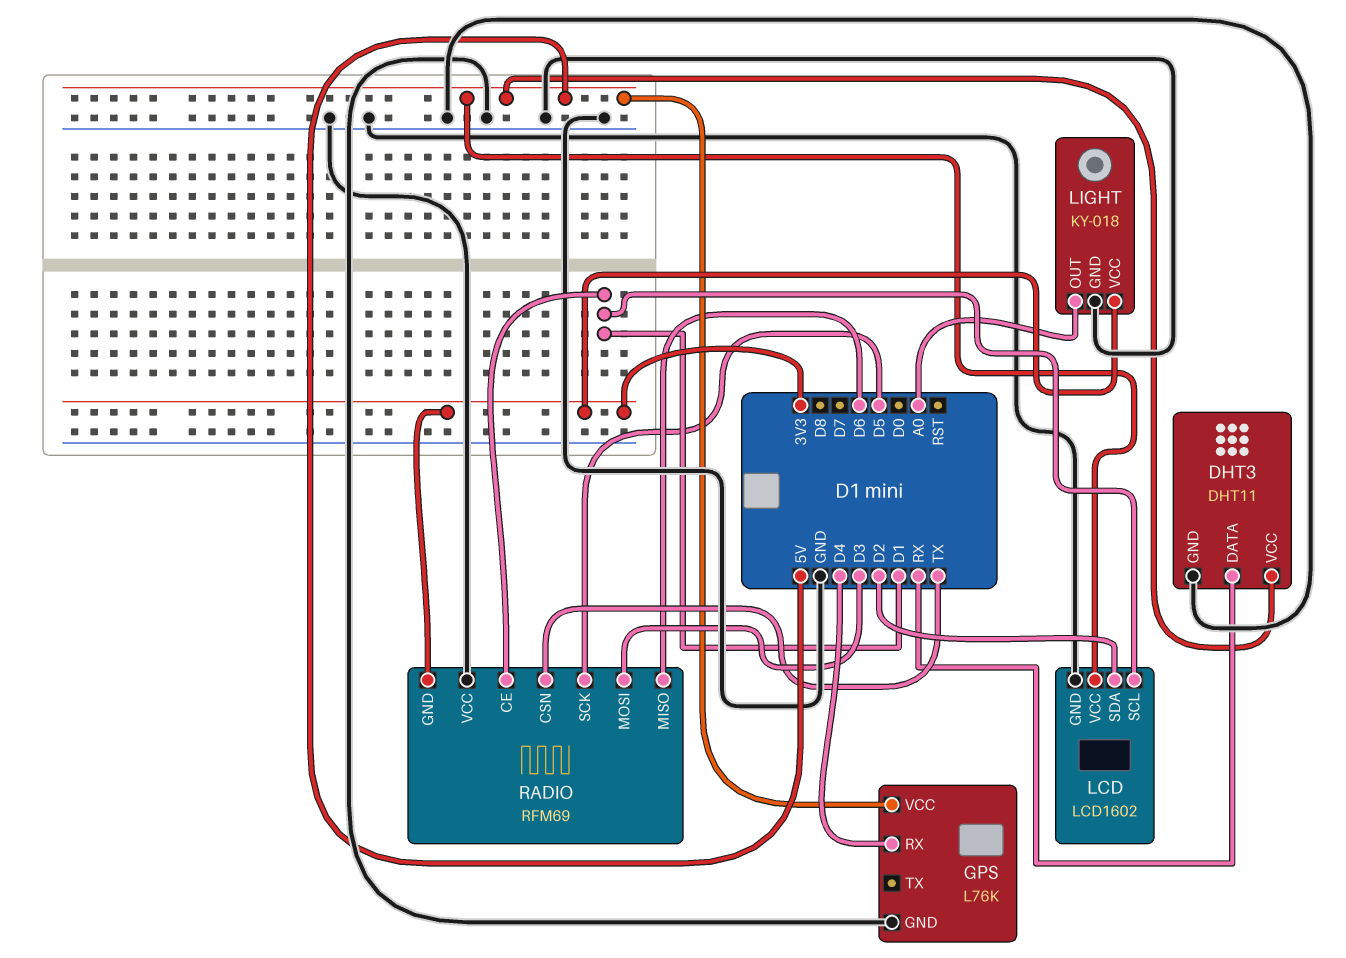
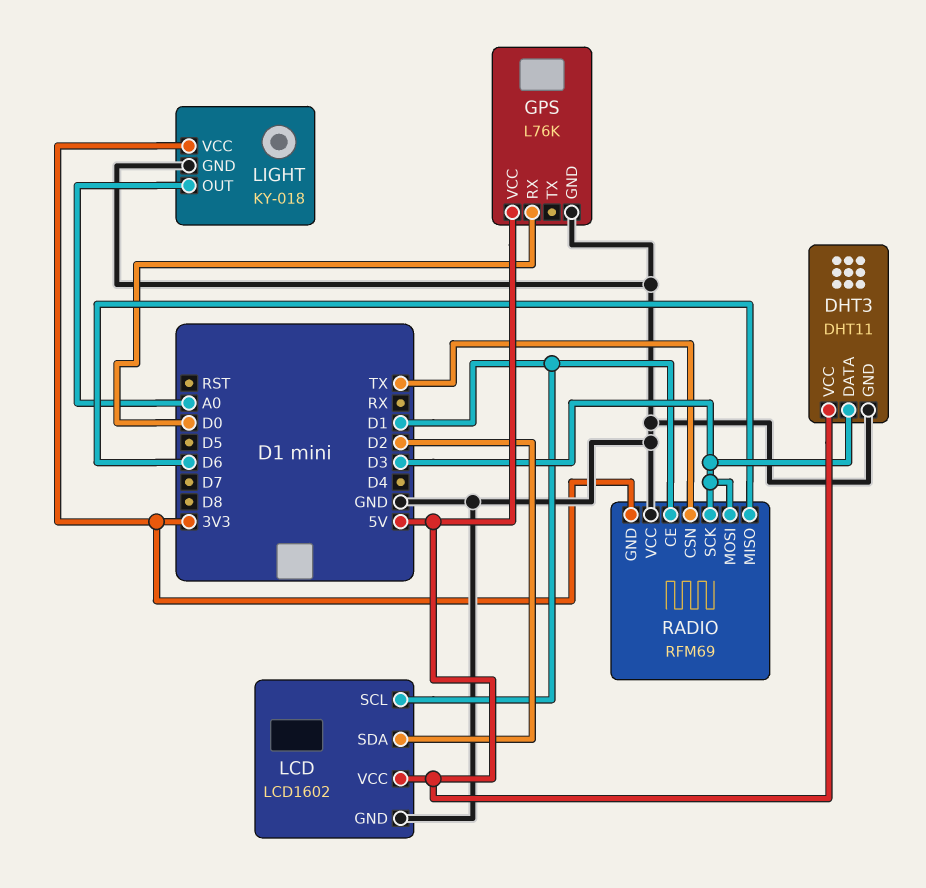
DHT3 pin DATA: RX -> D3
GPS pin RX: D4 -> D0
RADIO pin SCK: D5 -> D3

